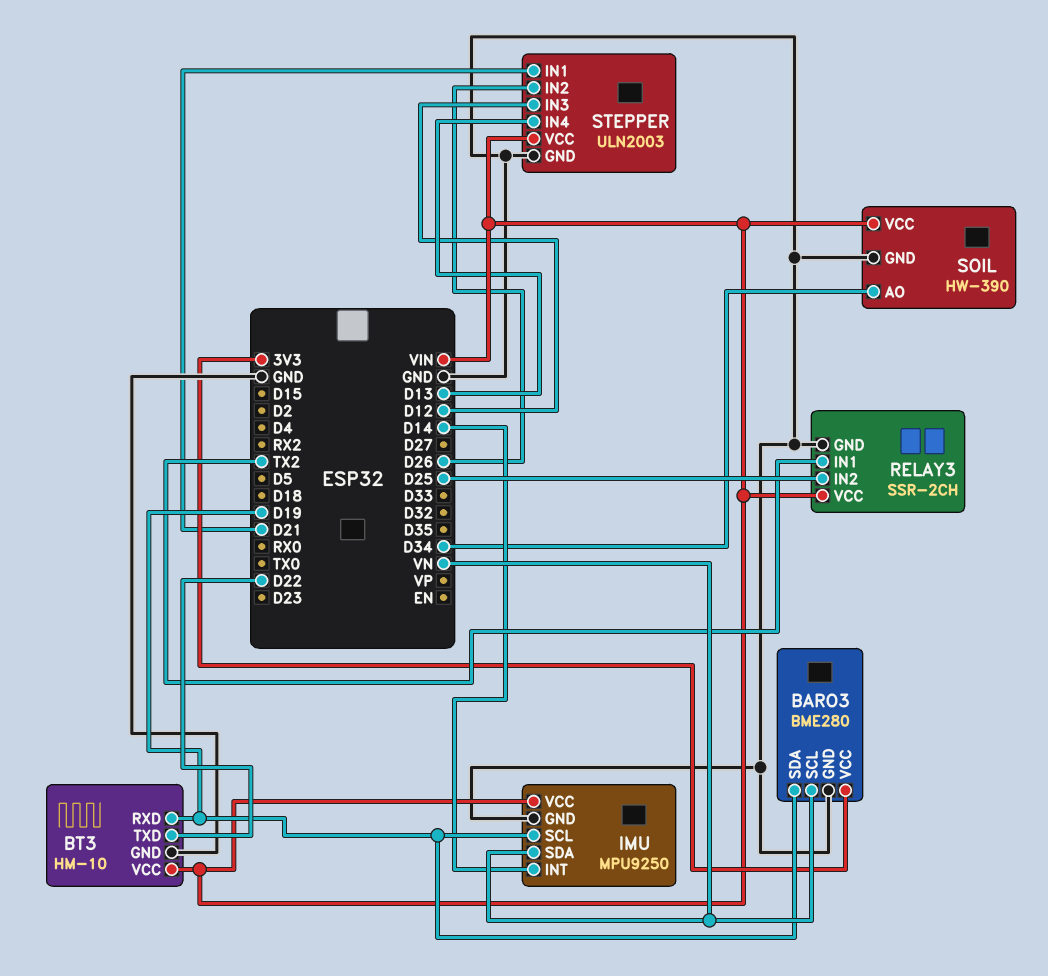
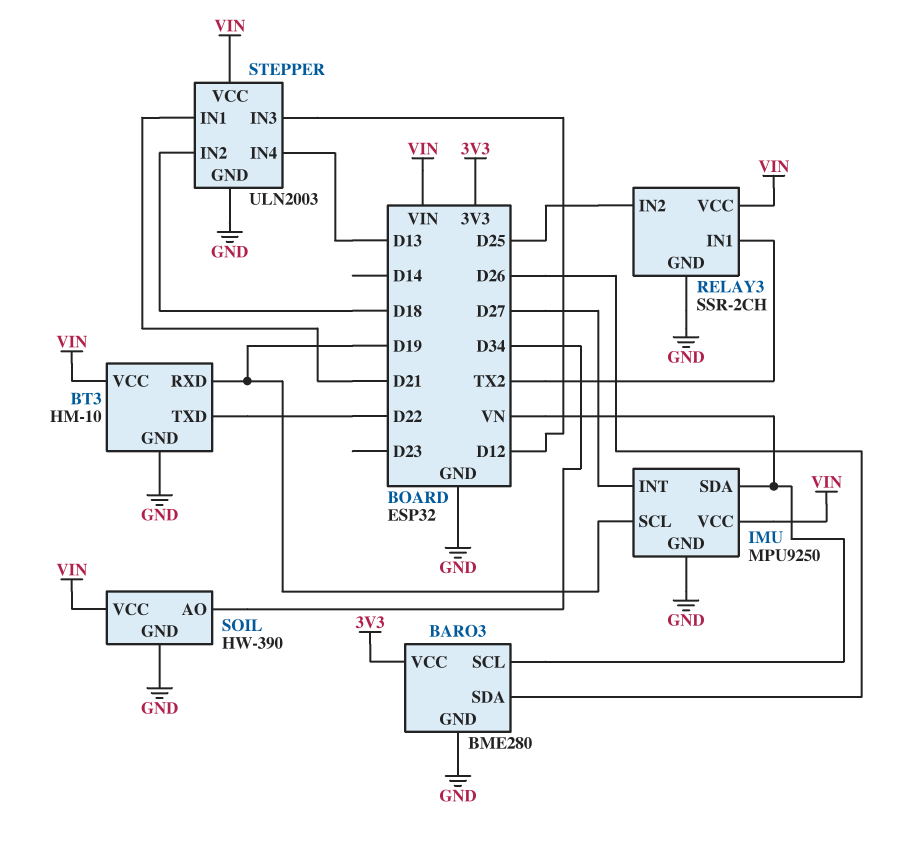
BARO3 pin SDA: D19 -> D26
IMU pin INT: D14 -> D27
STEPPER pin IN2: D26 -> D18

